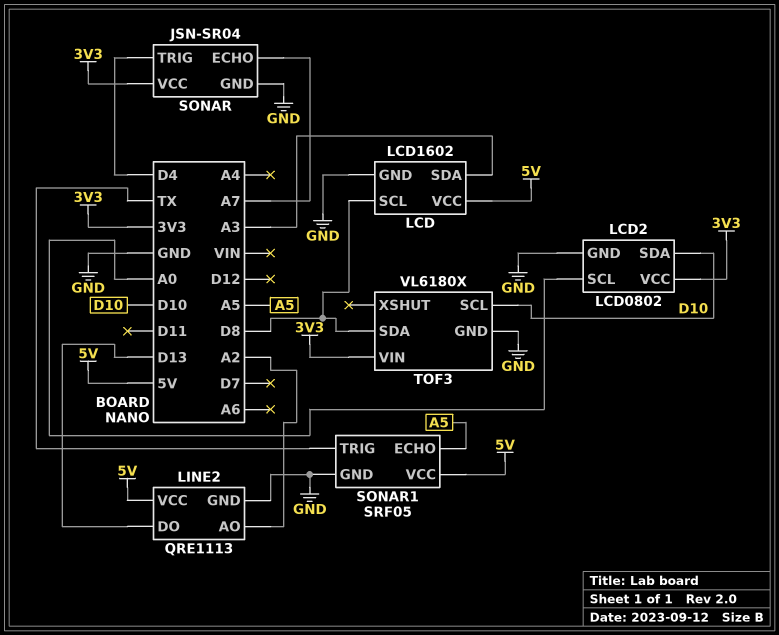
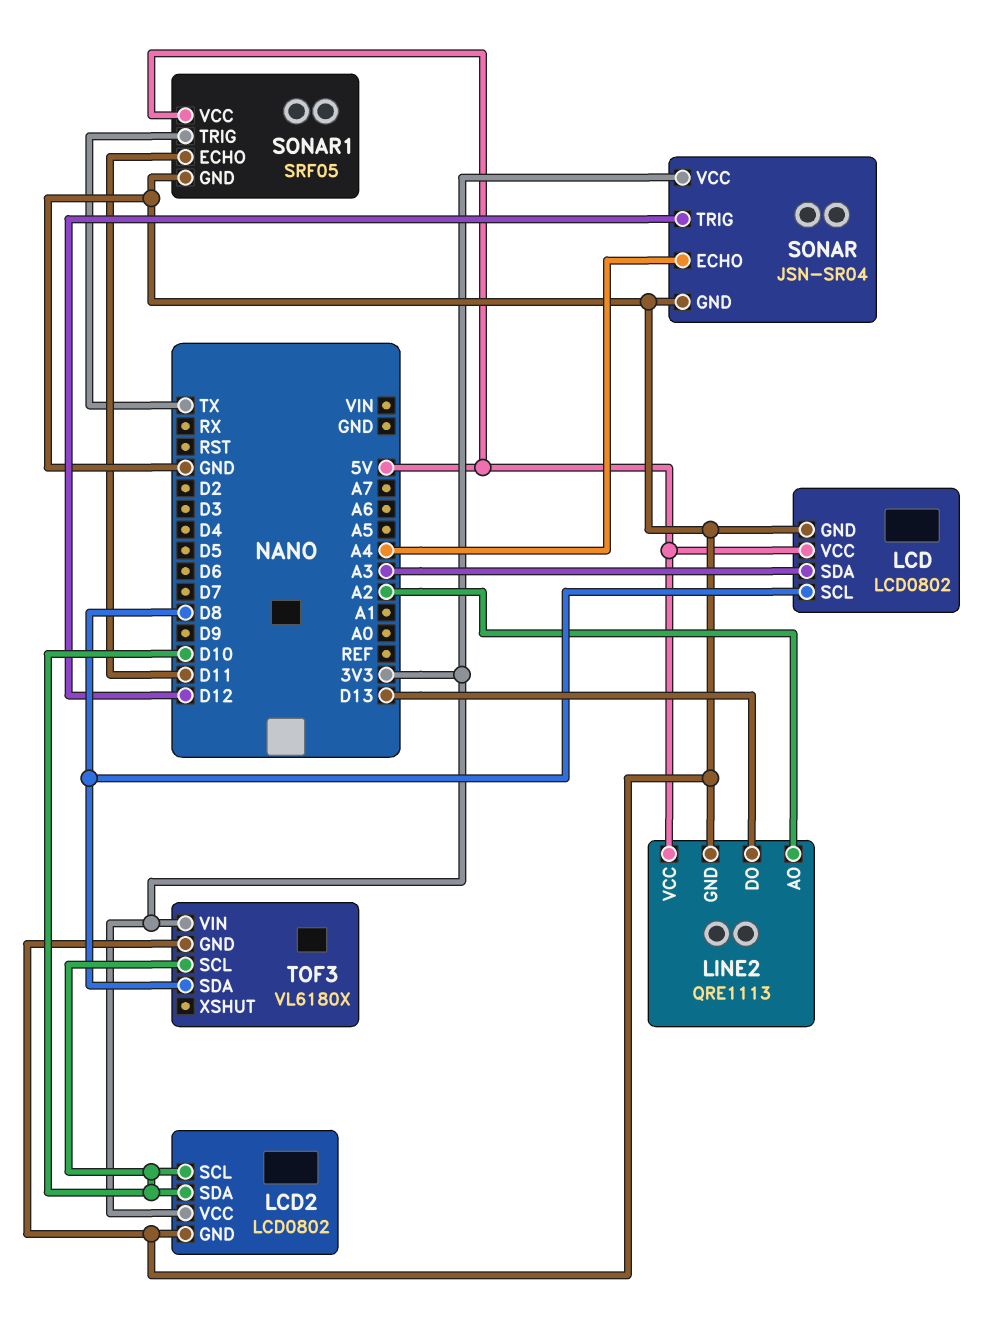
LCD: LCD1602 -> LCD0802
LCD2 pin SCL: A0 -> D10
SONAR pin ECHO: A7 -> A4
SONAR pin TRIG: D4 -> D12
SONAR1 pin ECHO: A5 -> D11

